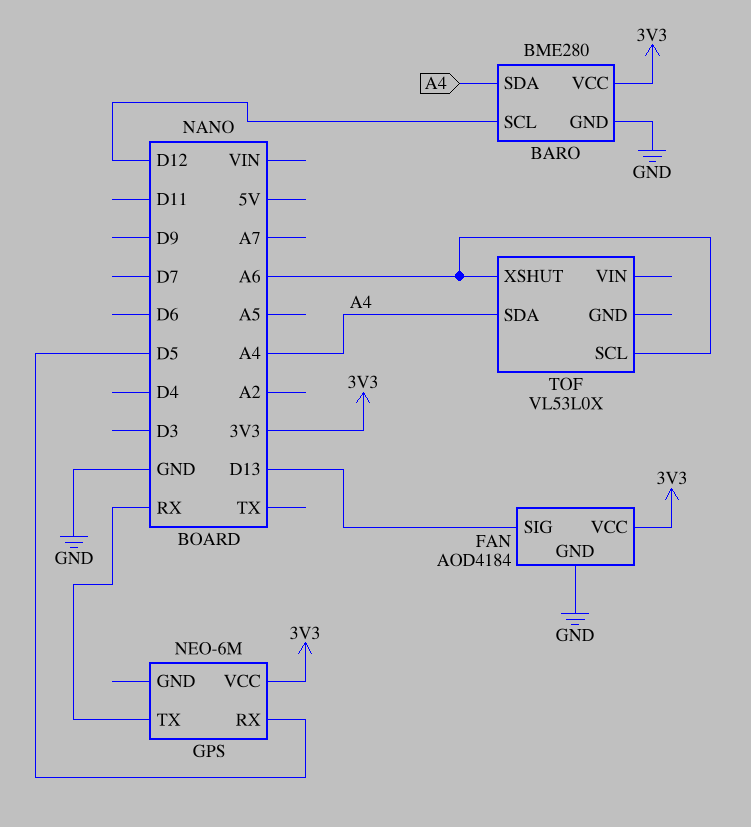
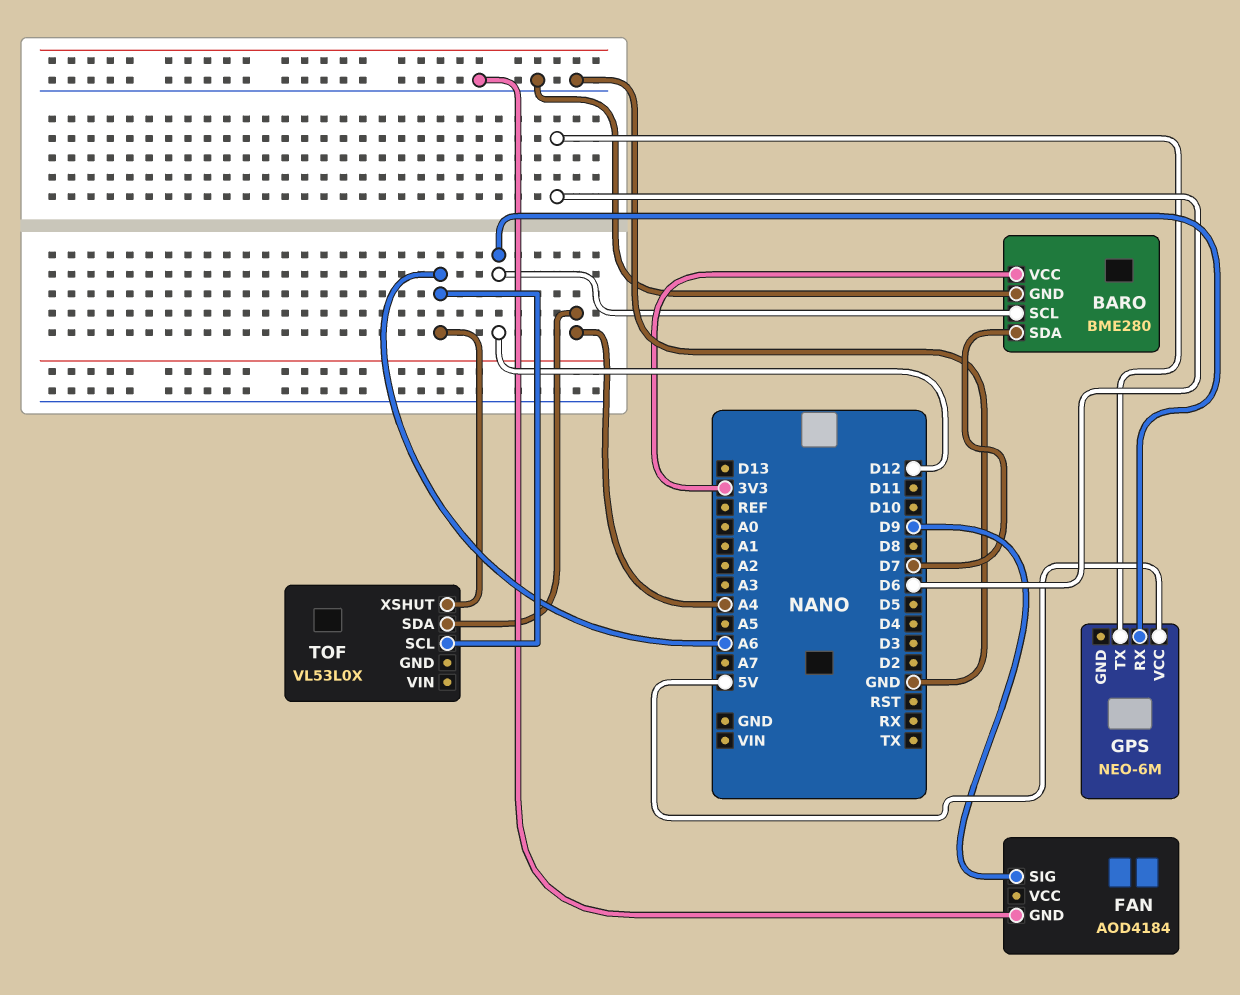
BARO pin SDA: A4 -> D7
FAN pin SIG: D13 -> D9
FAN pin VCC: 3V3 -> none
GPS pin RX: D5 -> D12
GPS pin TX: RX -> D6
GPS pin VCC: 3V3 -> 5V

